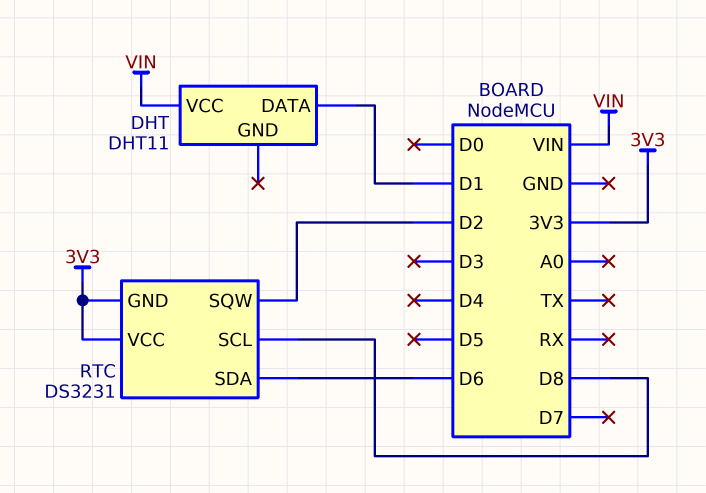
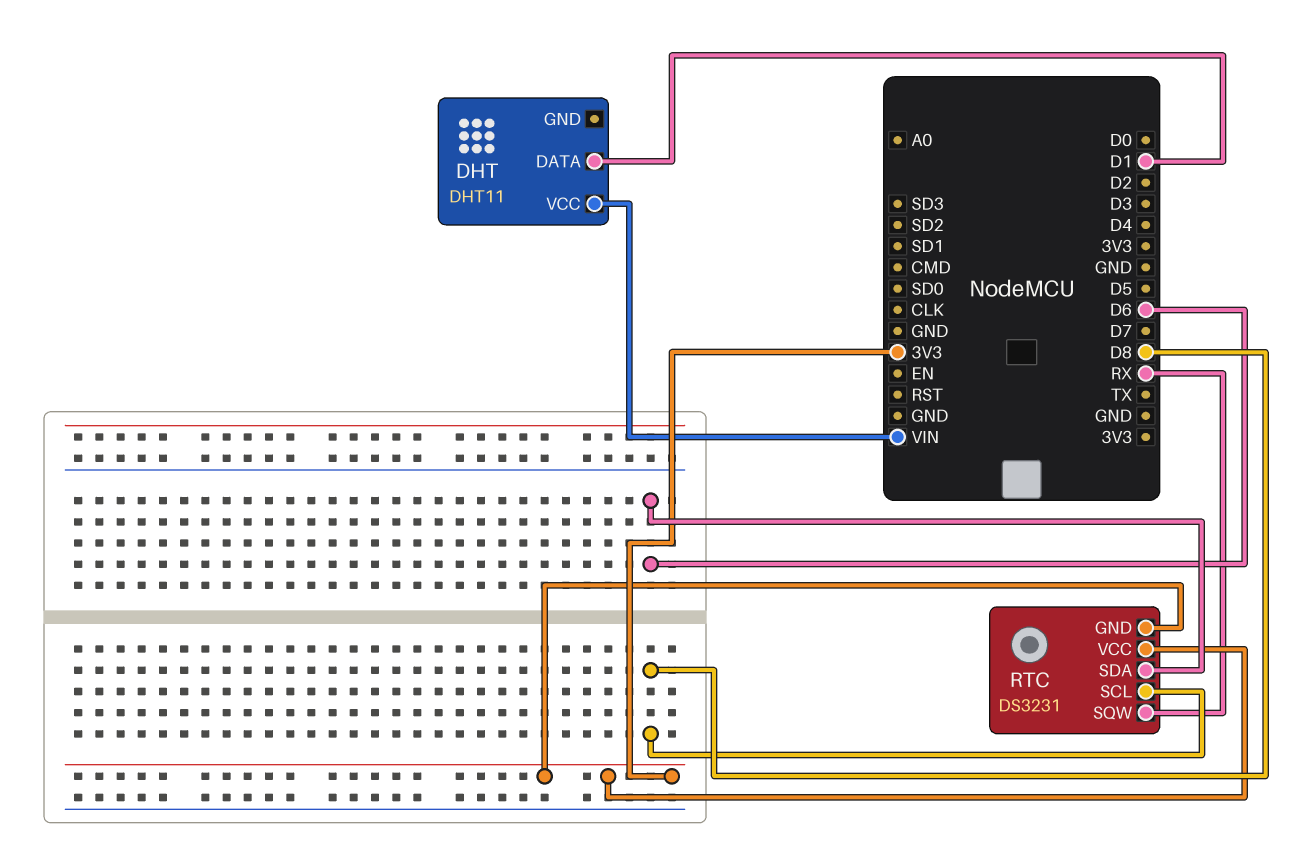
RTC pin SQW: D2 -> RX

